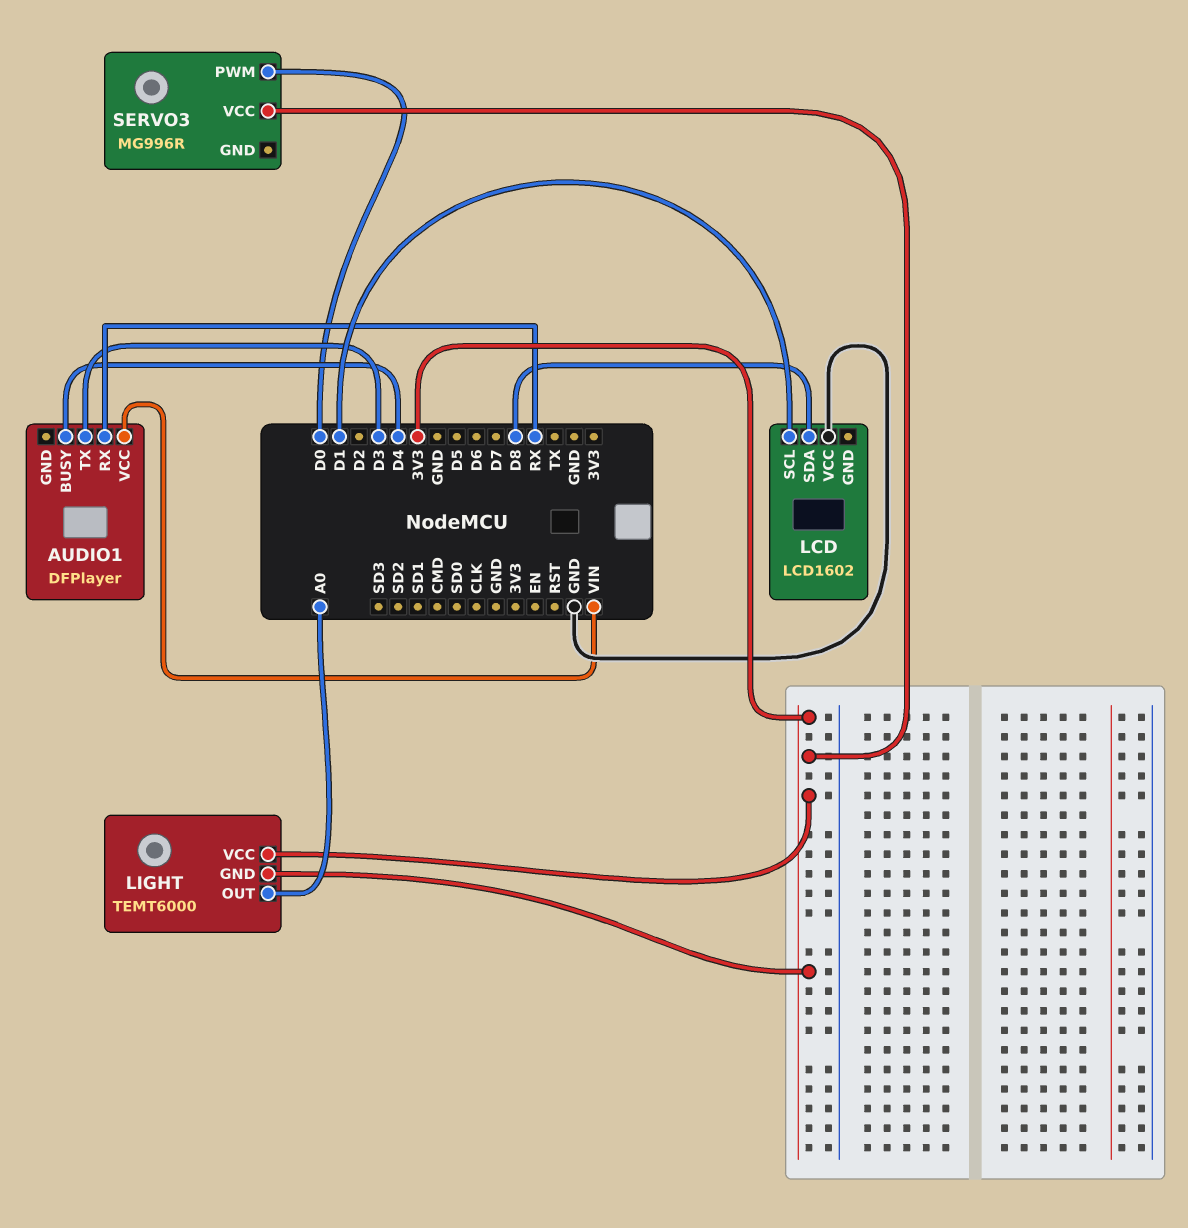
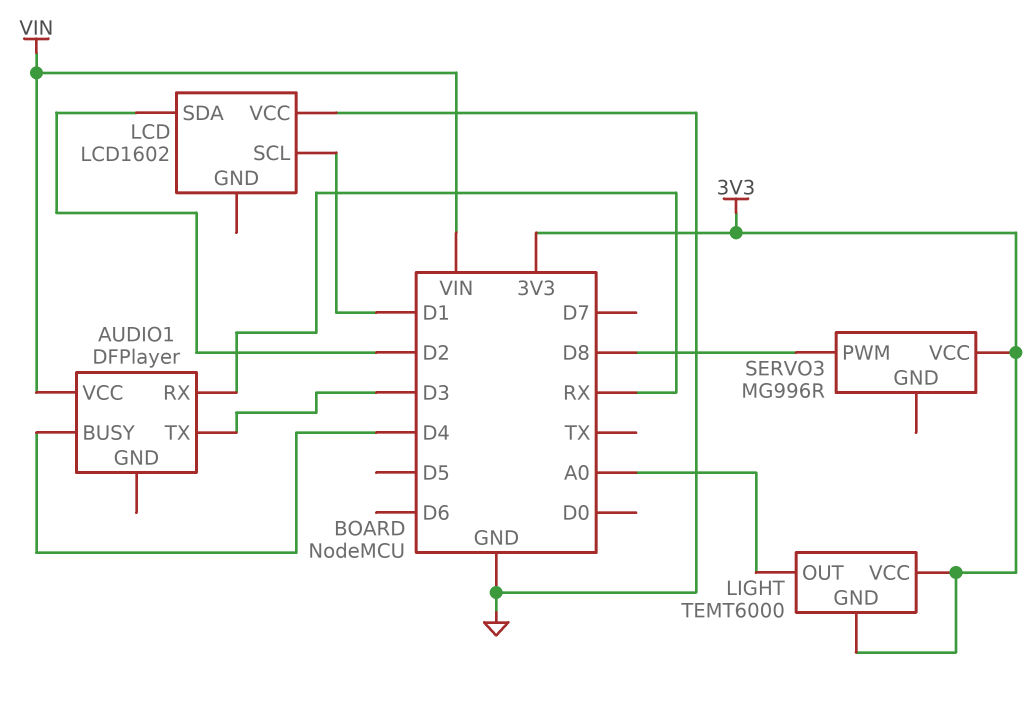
LCD pin SDA: D8 -> D2
SERVO3 pin PWM: D0 -> D8

